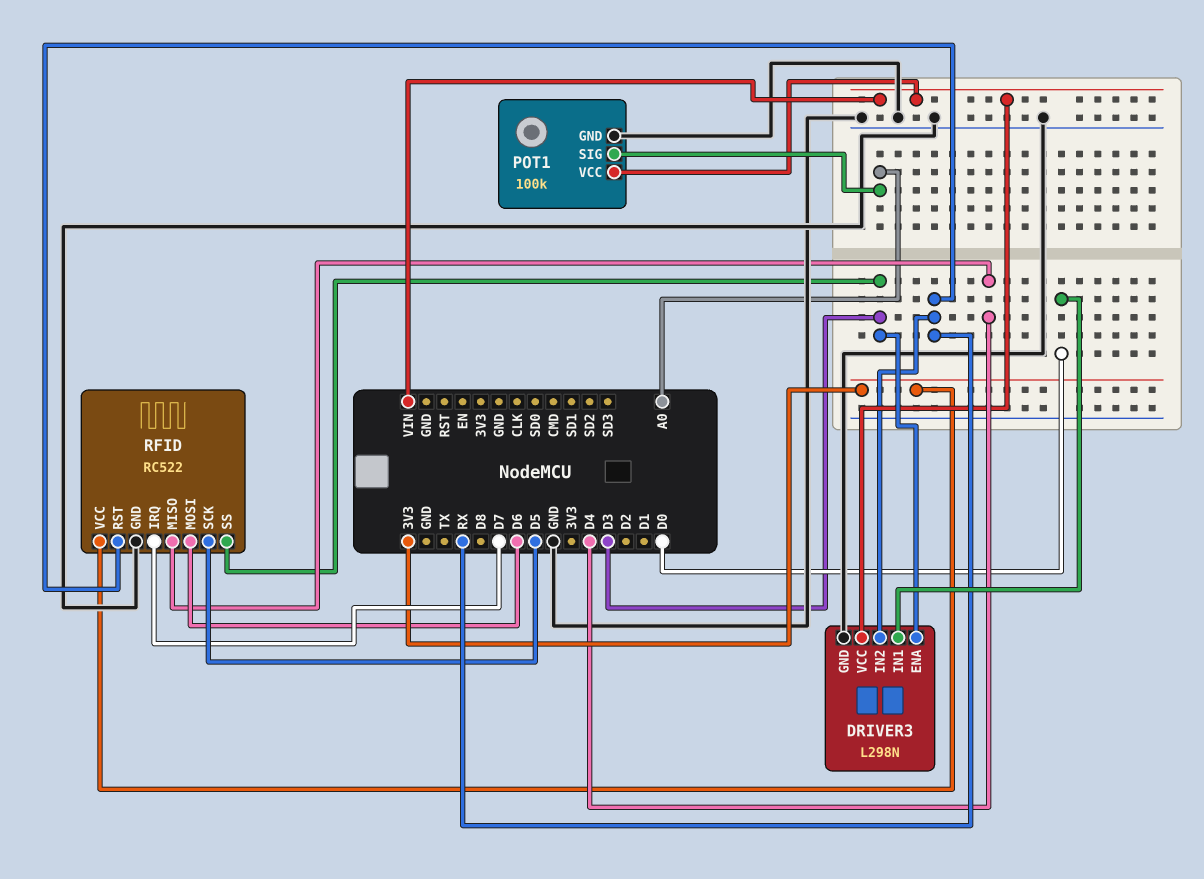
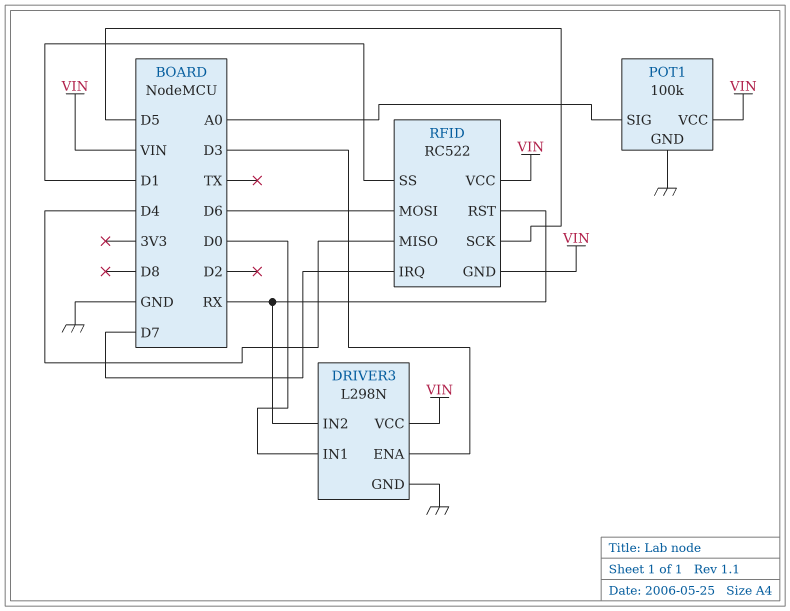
RFID pin GND: GND -> VIN
RFID pin SS: D3 -> D1
RFID pin VCC: 3V3 -> VIN

